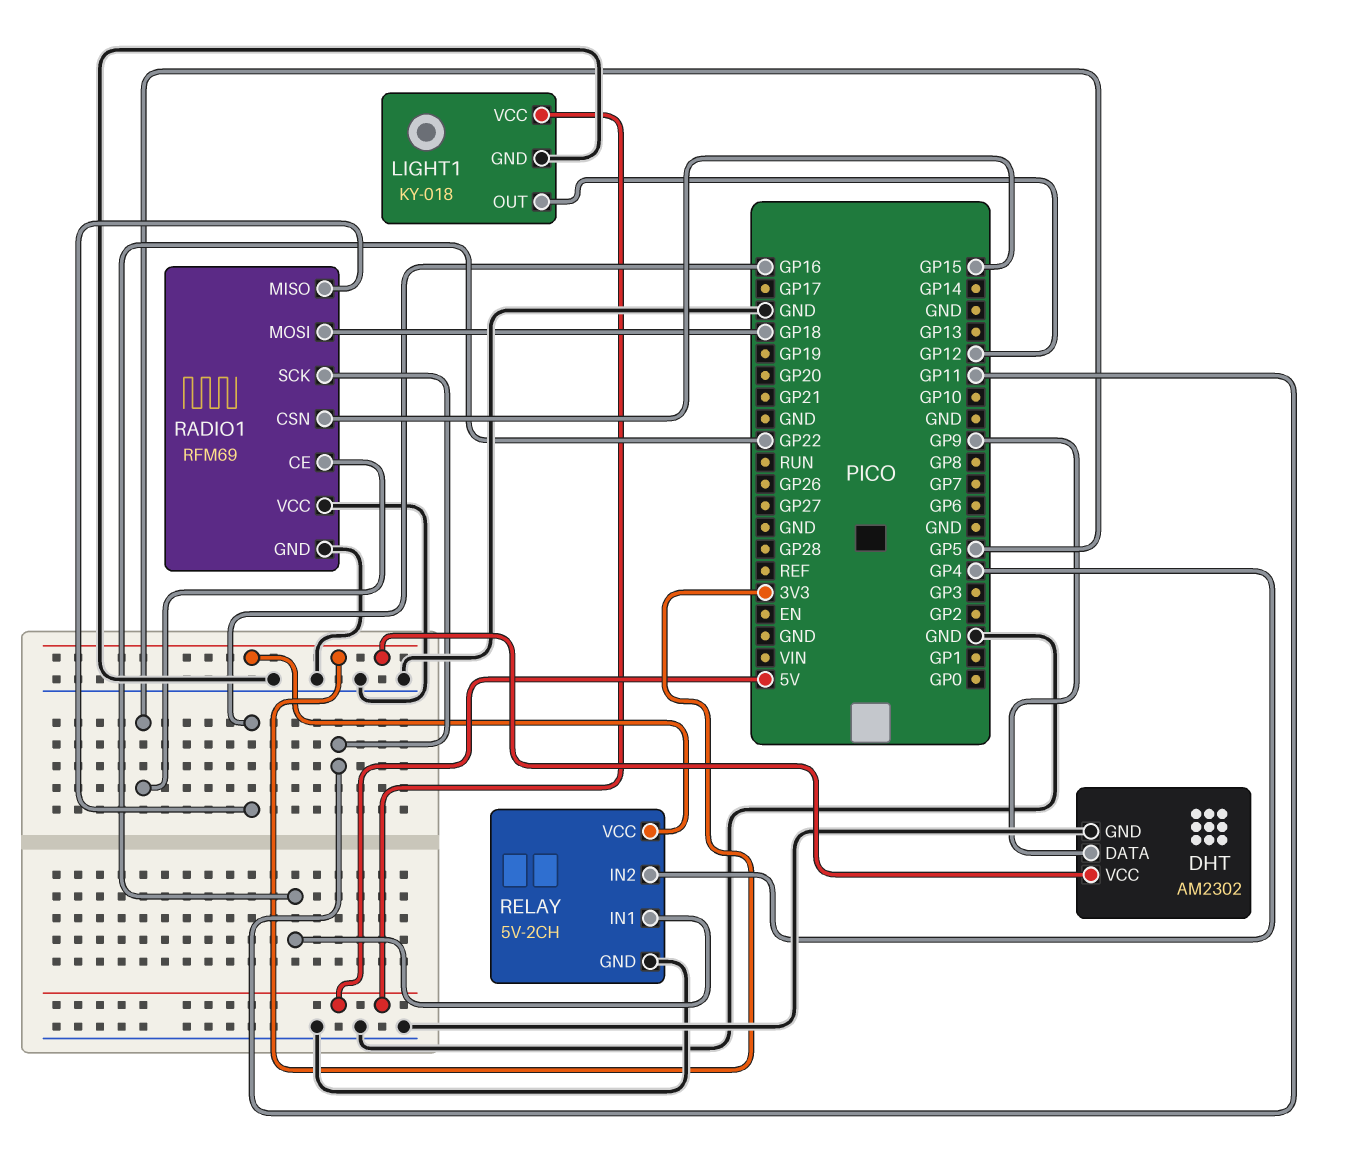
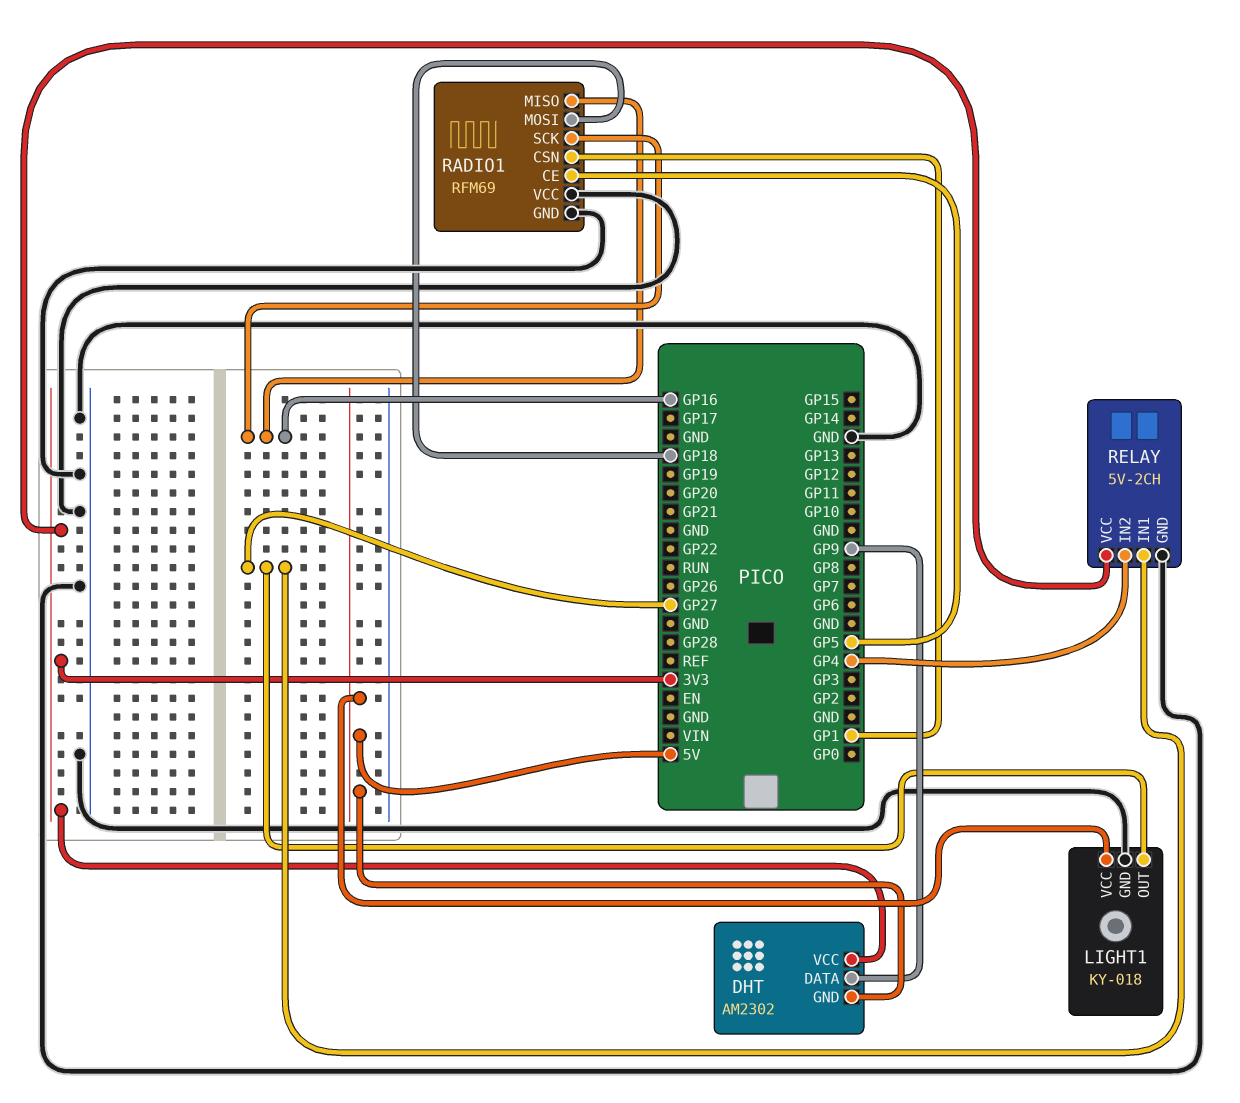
DHT pin GND: GND -> 5V
LIGHT1 pin OUT: GP12 -> GP27
RADIO1 pin CSN: GP15 -> GP1
RADIO1 pin SCK: GP11 -> GP16
RELAY pin IN1: GP22 -> GP27

